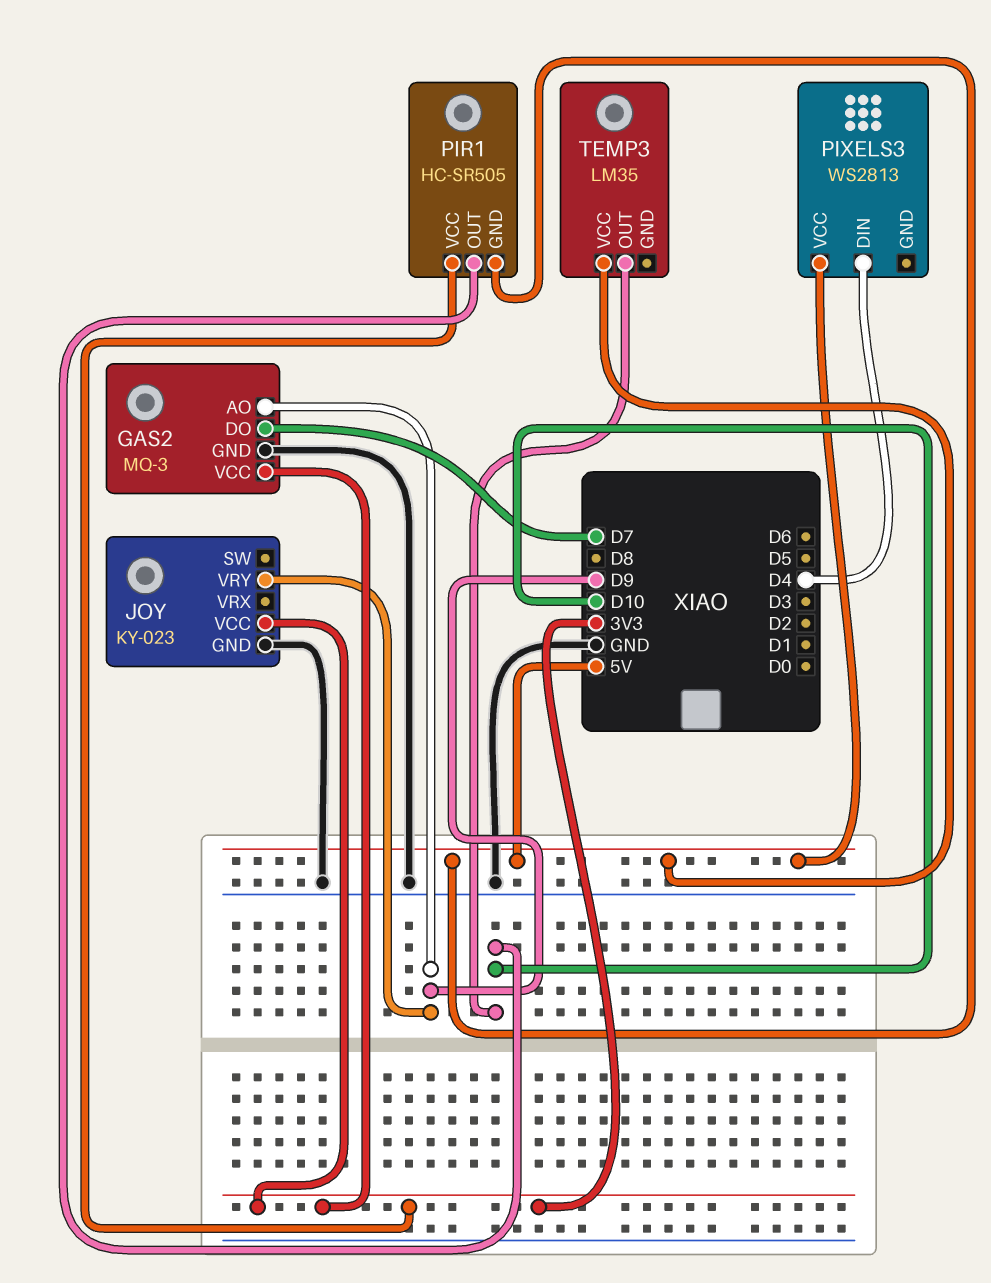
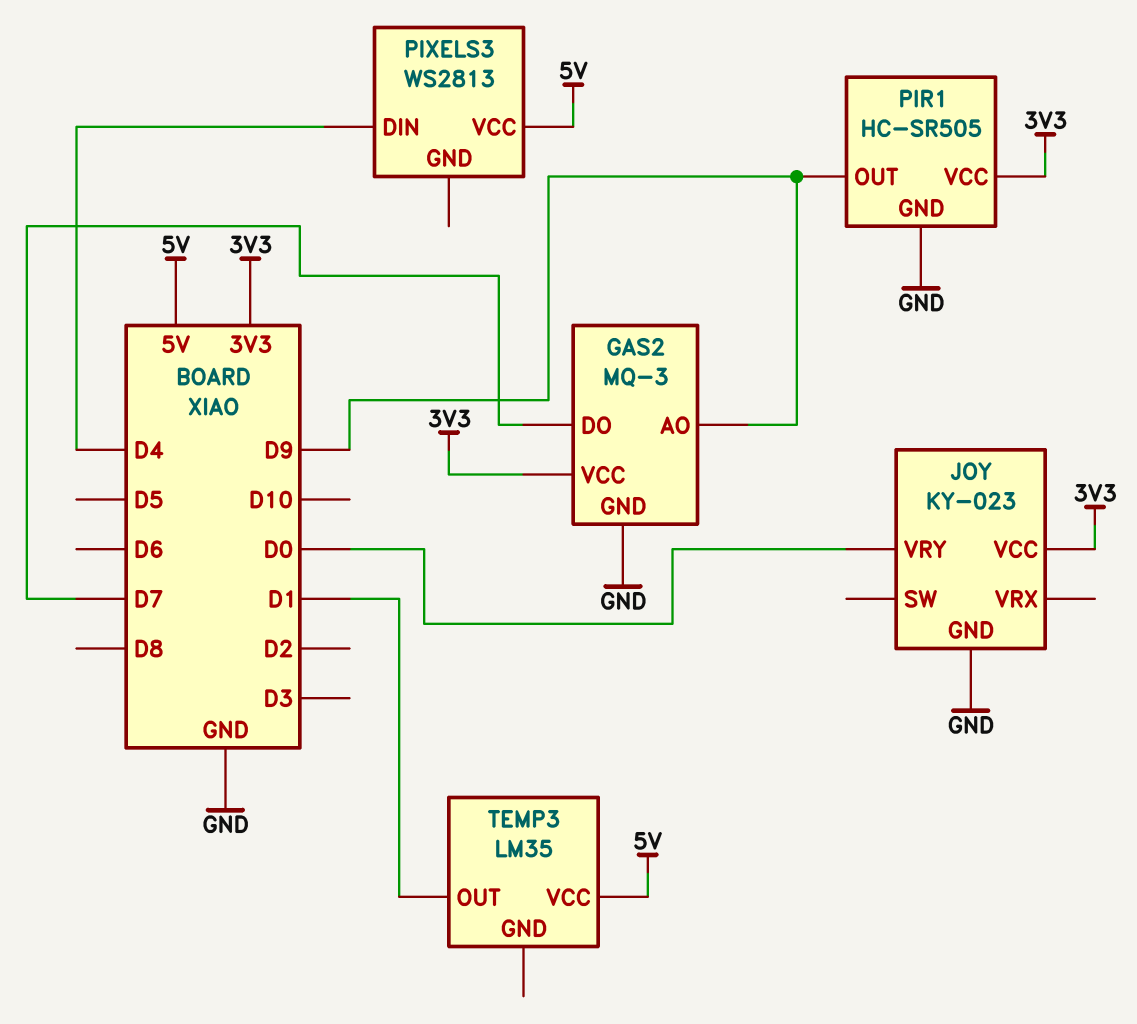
JOY pin VRY: D9 -> D0
PIR1 pin GND: 5V -> GND
PIR1 pin OUT: D10 -> D9
TEMP3 pin OUT: D10 -> D1

